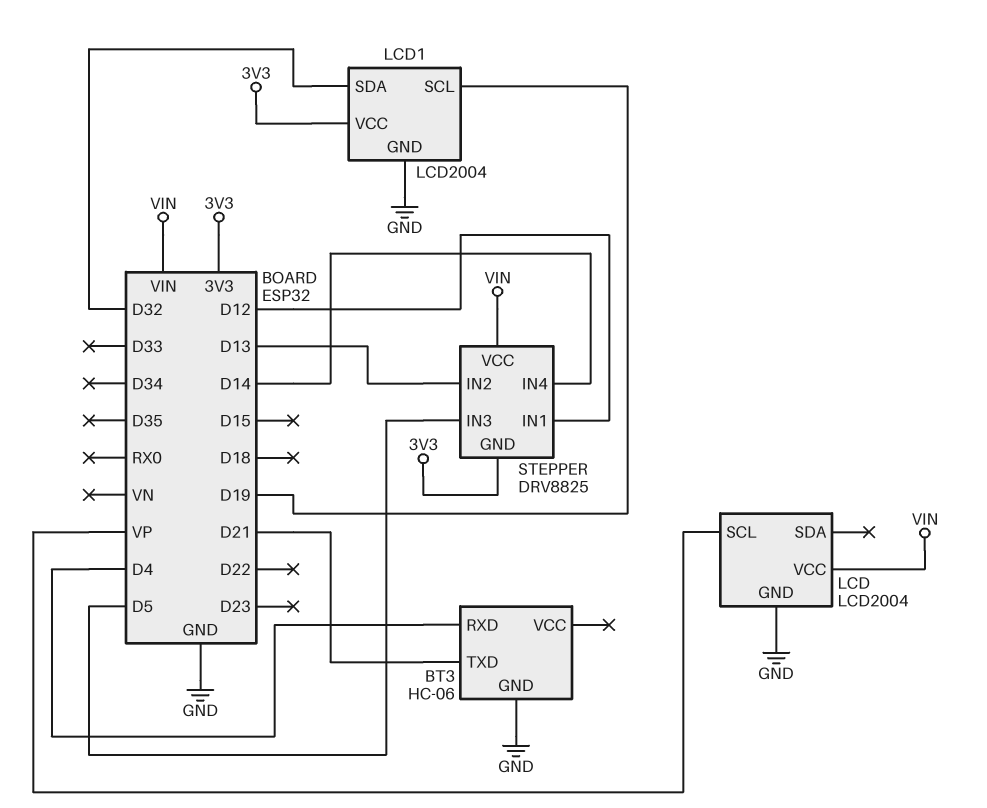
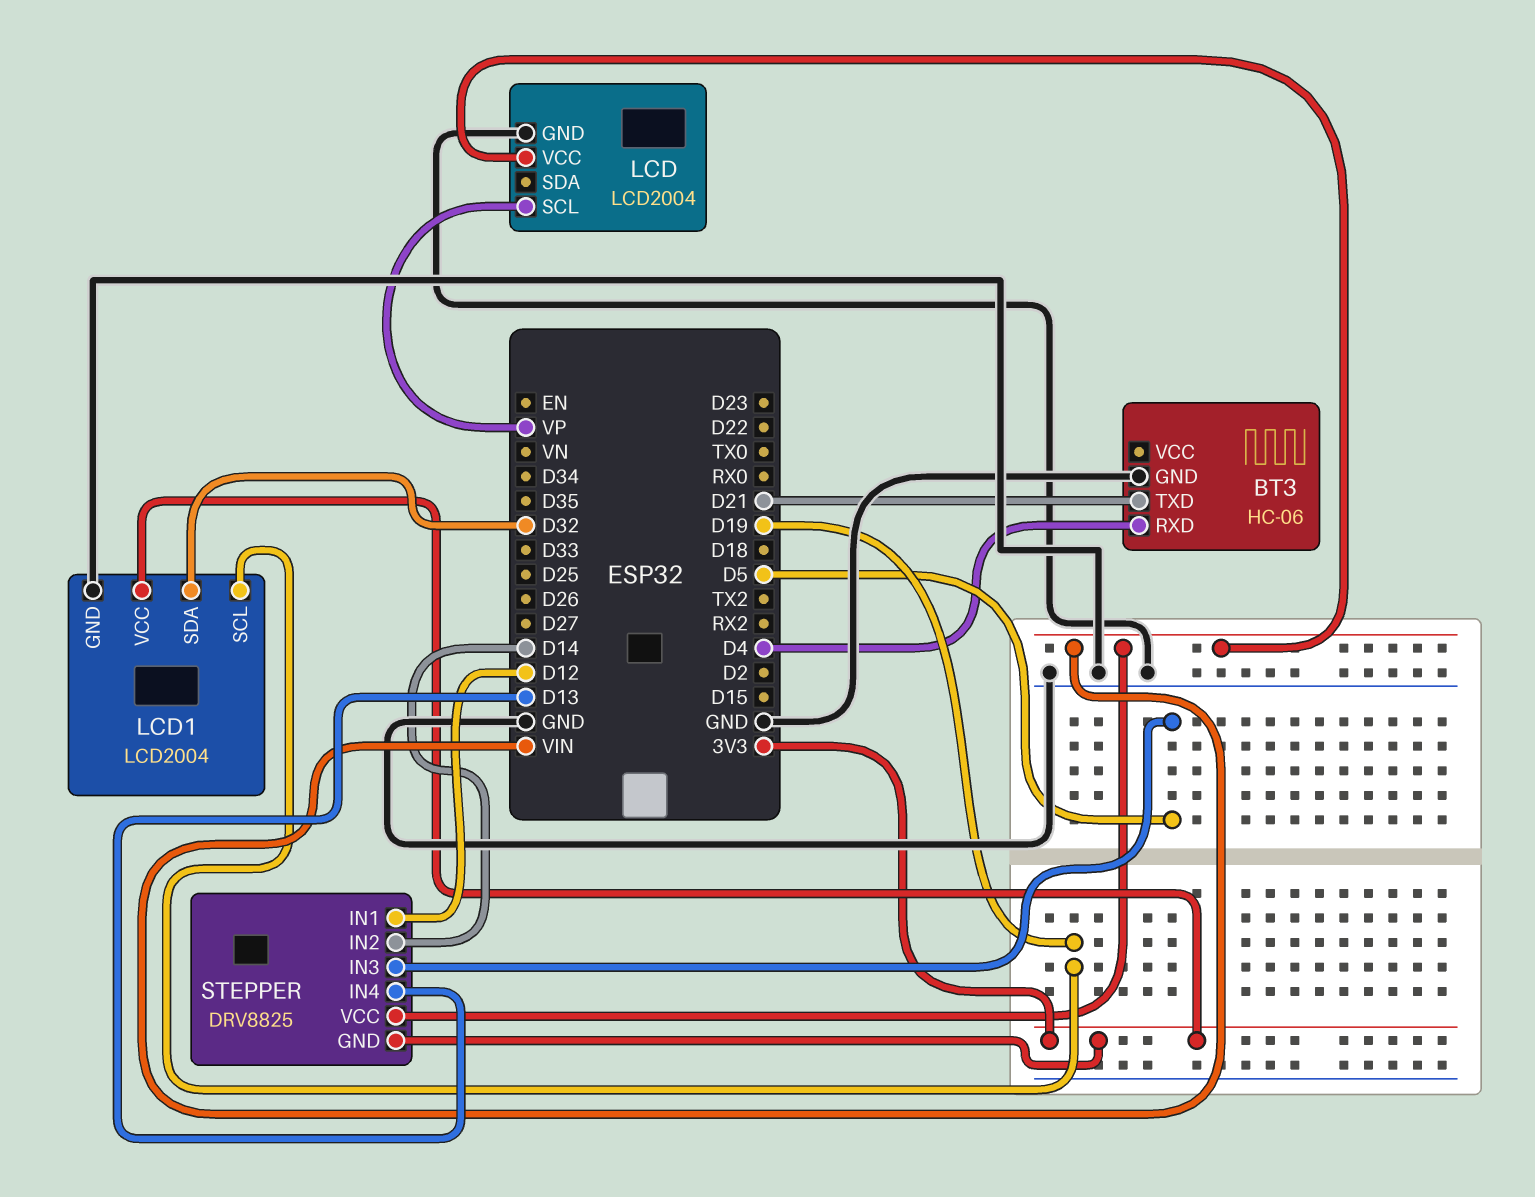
STEPPER pin IN2: D13 -> D14
STEPPER pin IN4: D14 -> D13

